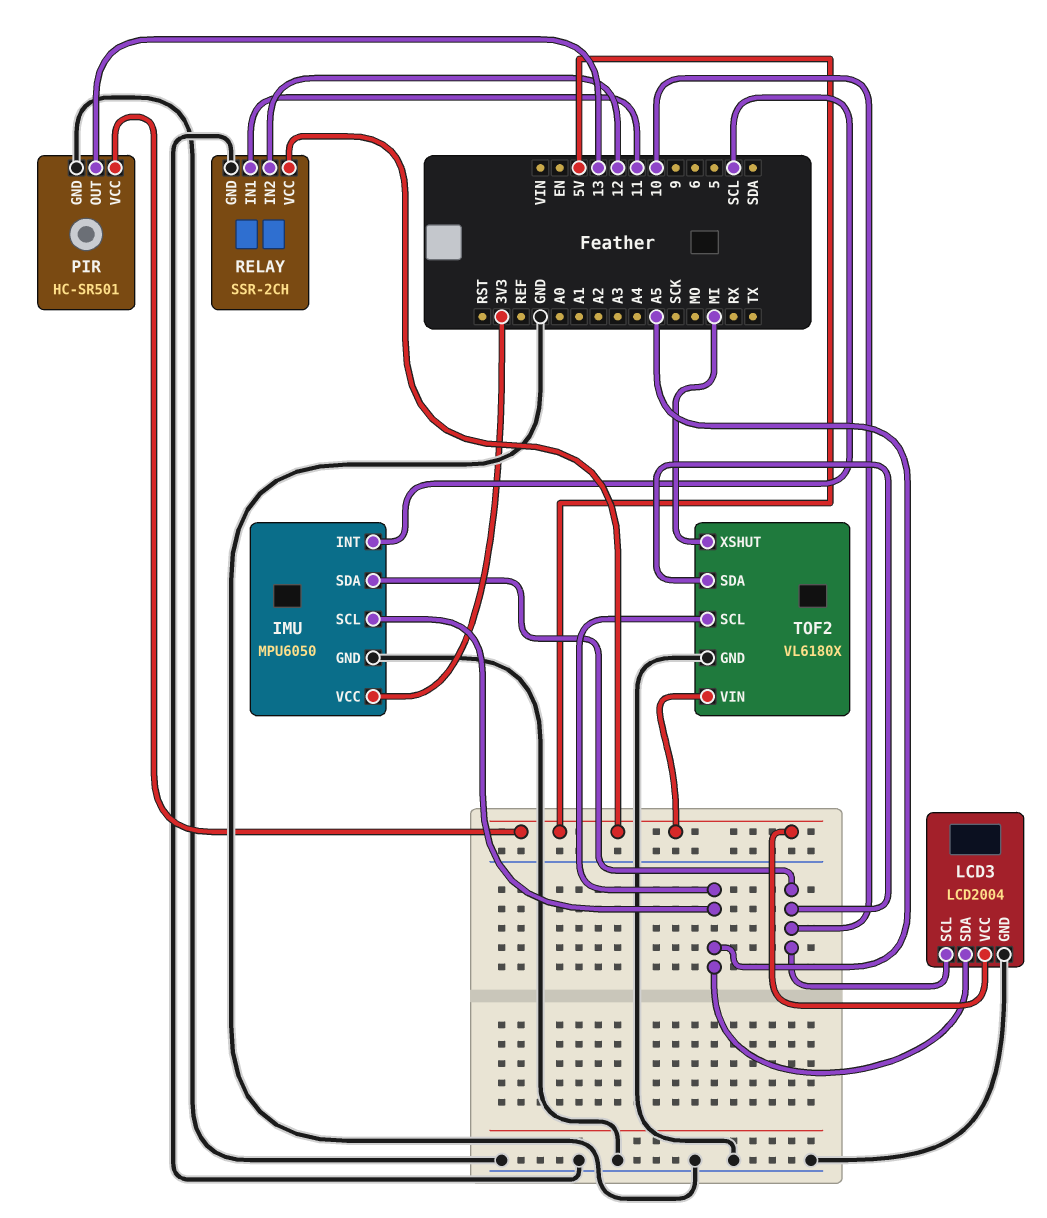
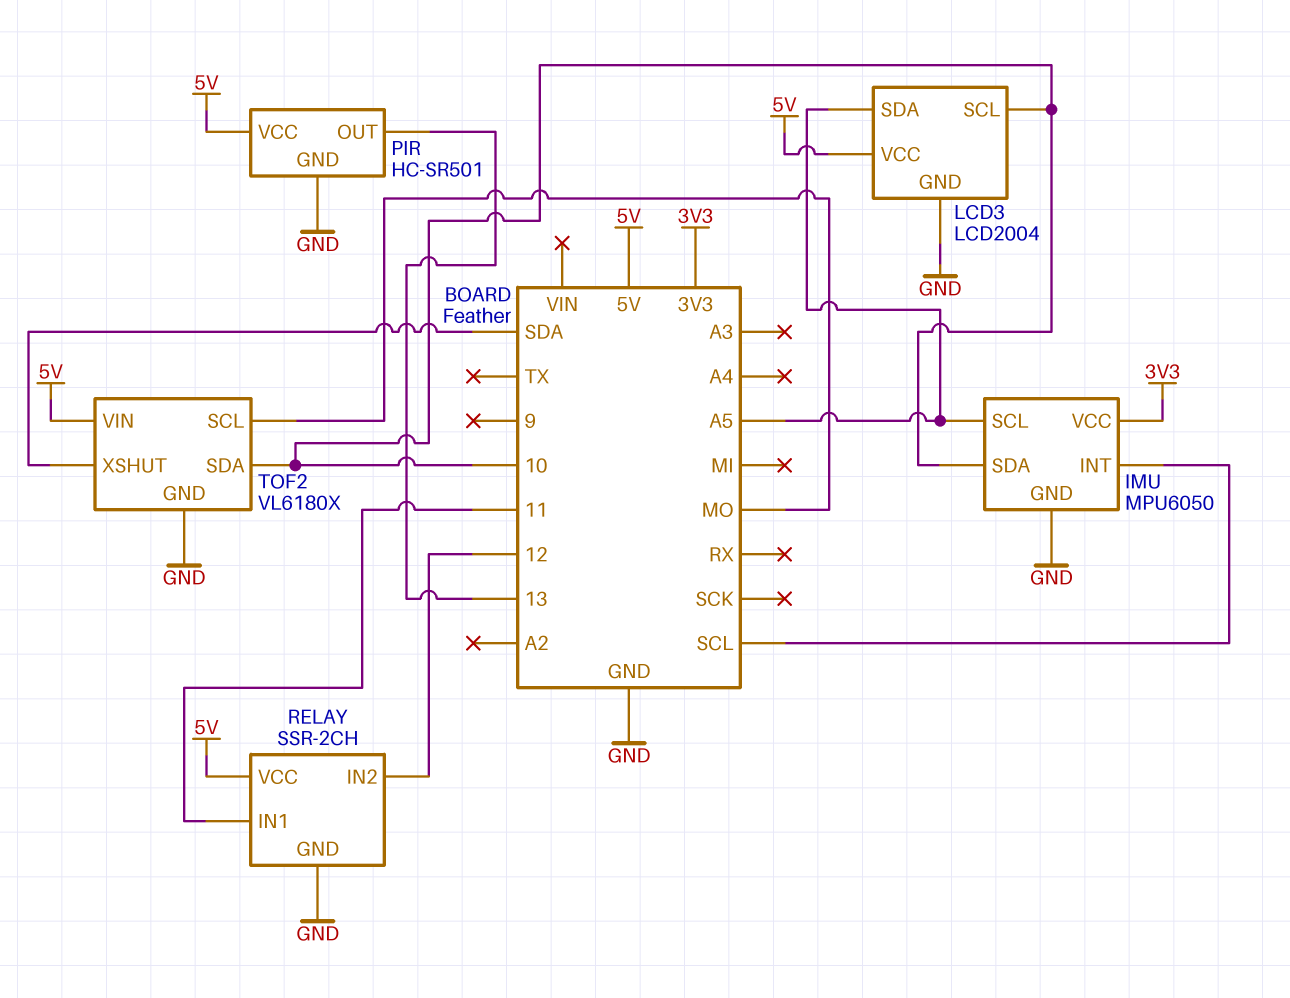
TOF2 pin SCL: A5 -> MO
TOF2 pin XSHUT: MI -> SDA

